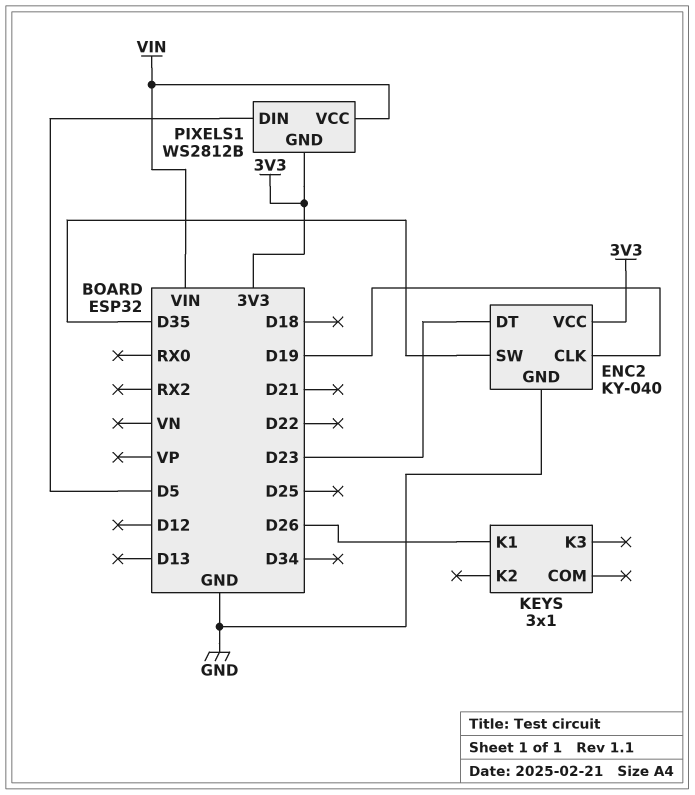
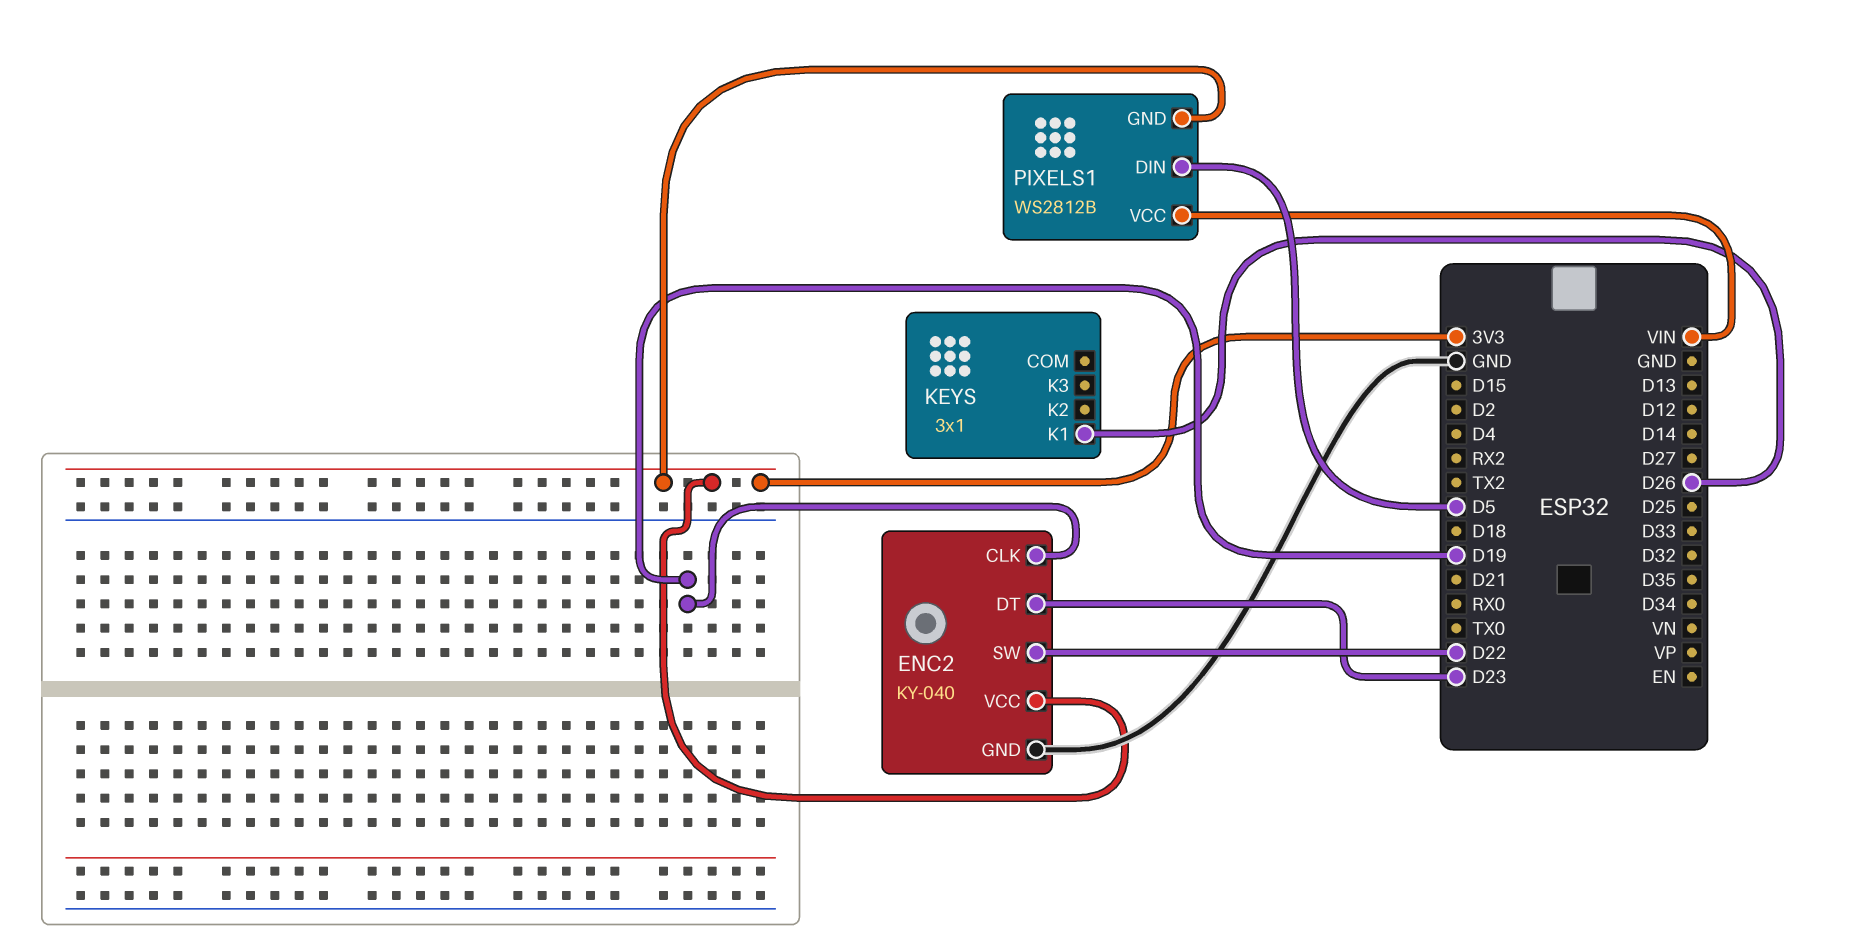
ENC2 pin SW: D35 -> D22

